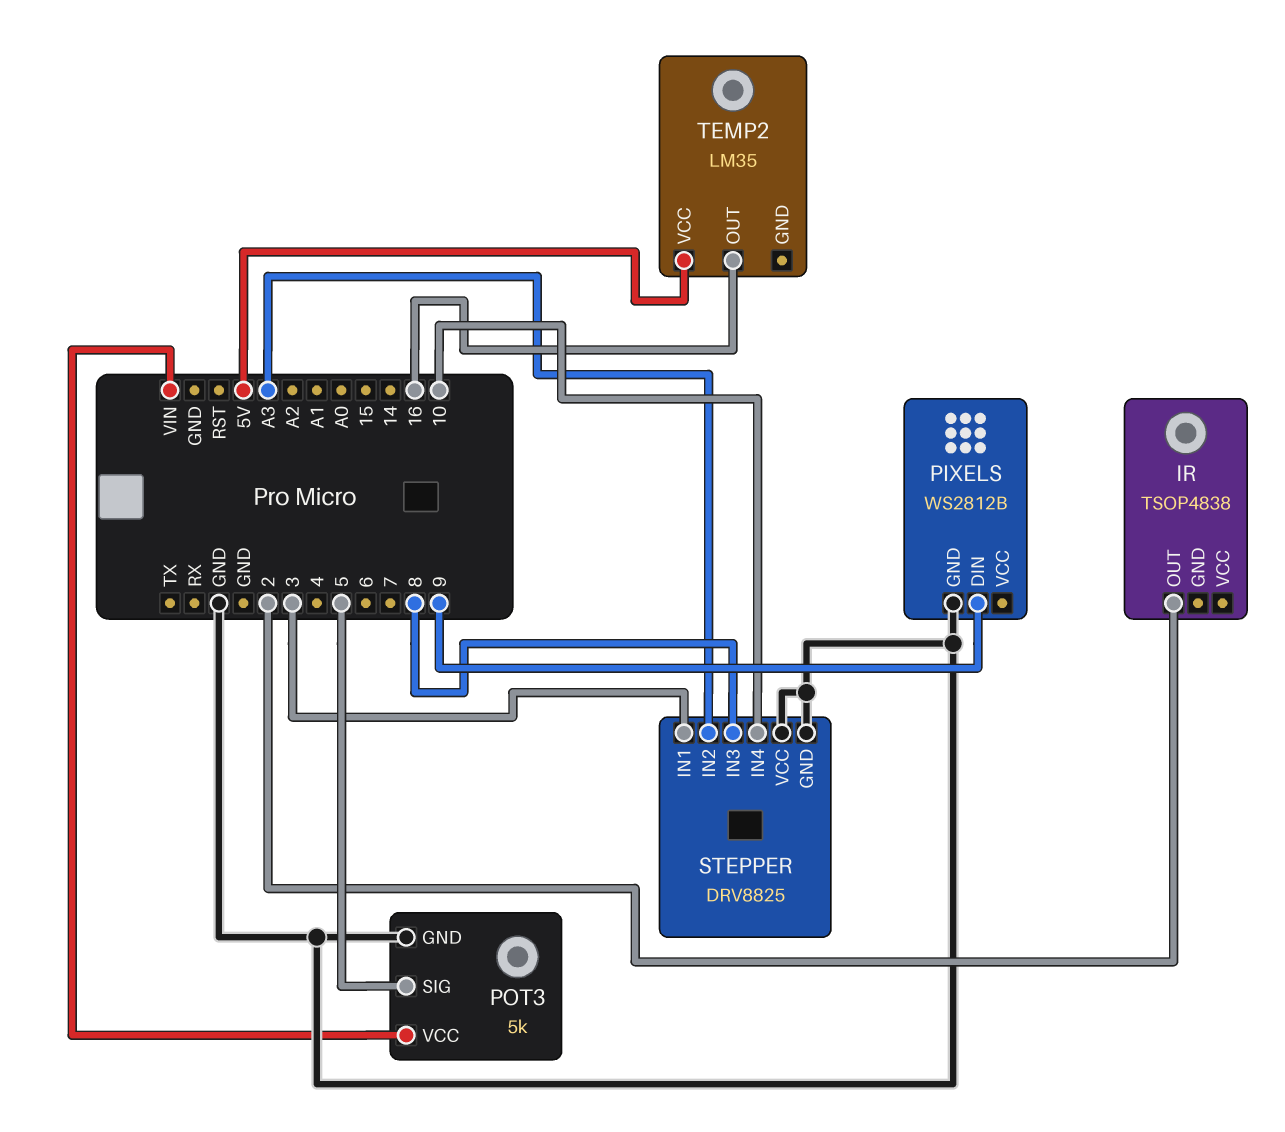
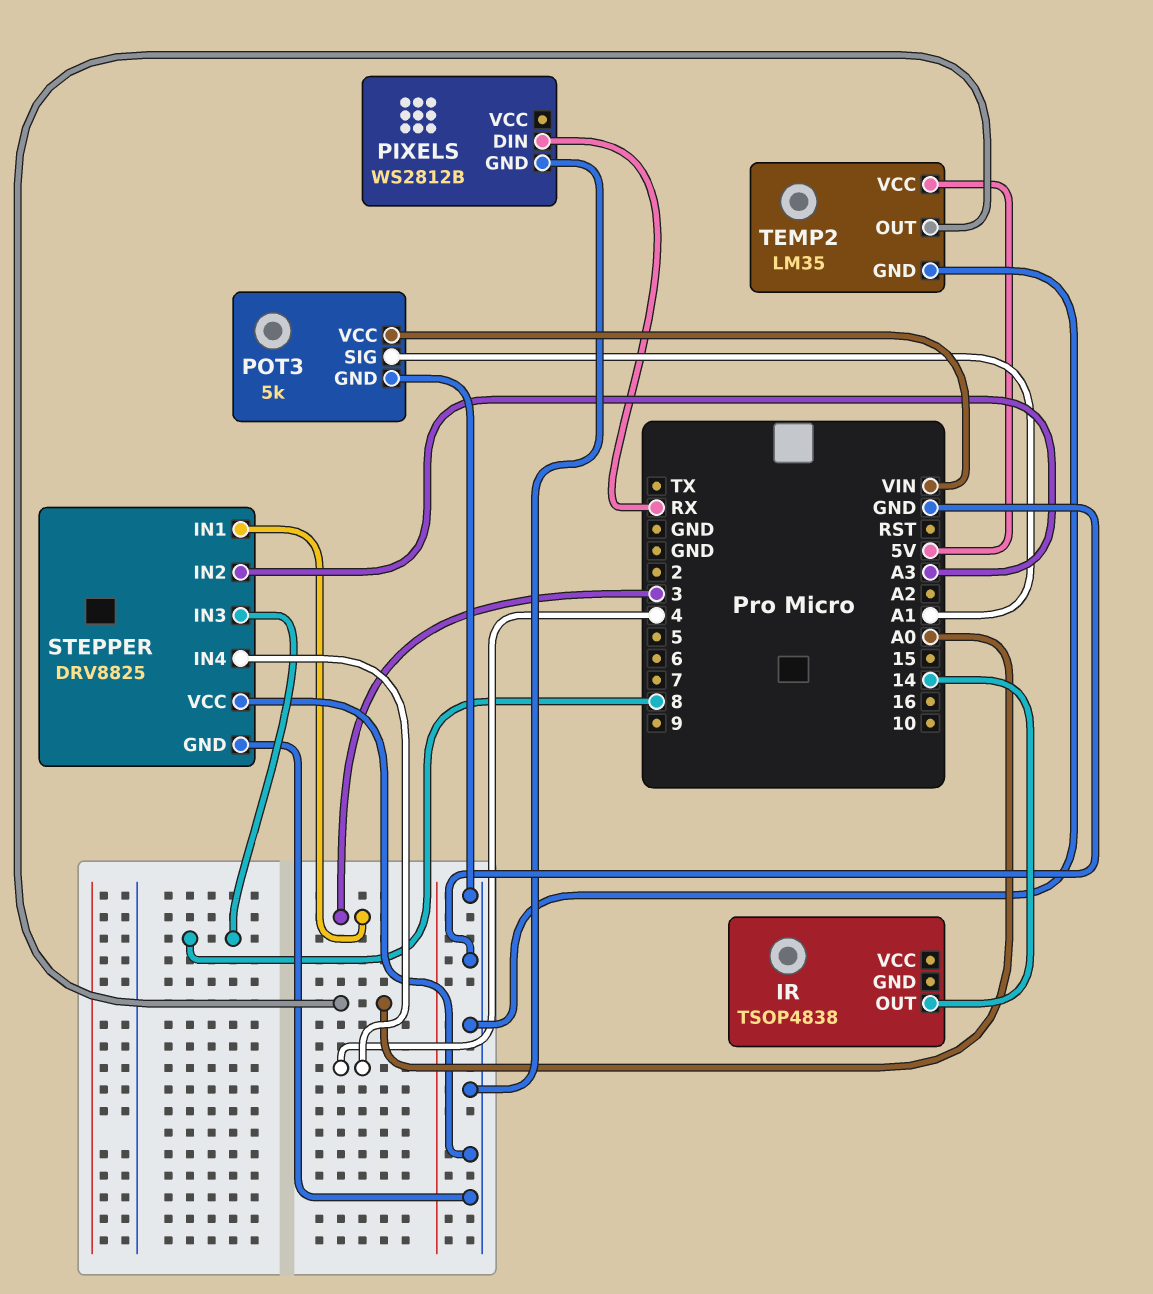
IR pin OUT: 2 -> 14
PIXELS pin DIN: 9 -> RX
POT3 pin SIG: 5 -> A1
STEPPER pin IN4: 10 -> 4
TEMP2 pin GND: none -> GND
TEMP2 pin OUT: 16 -> A0

